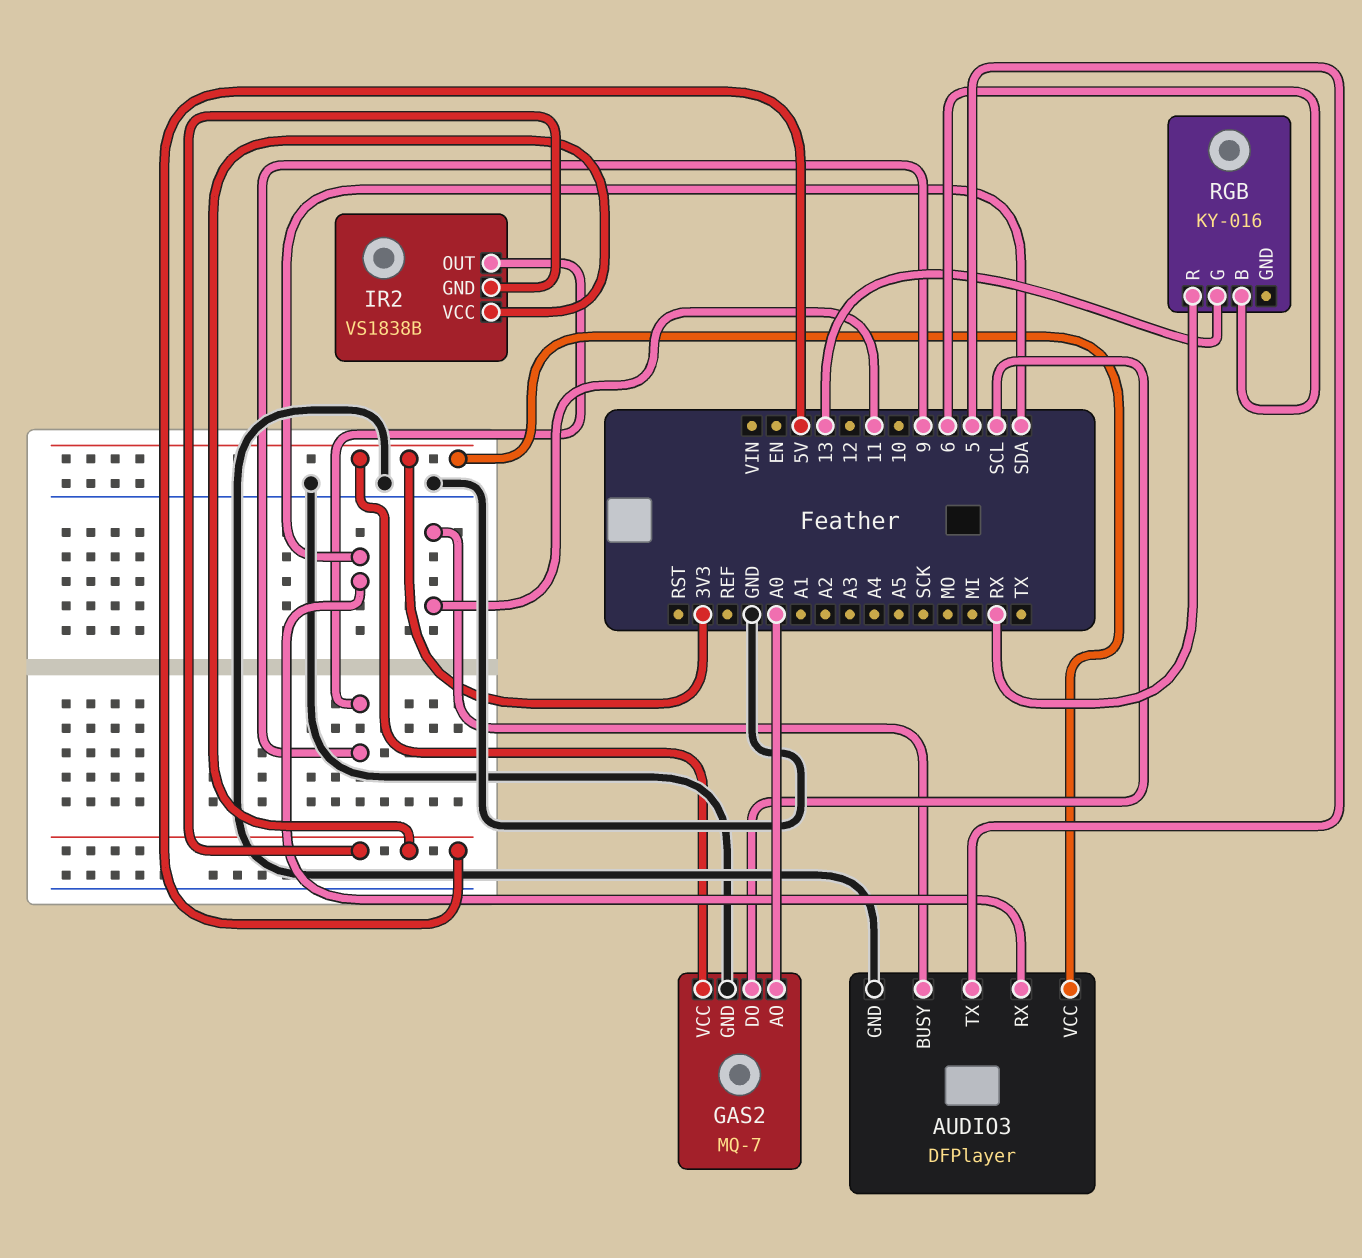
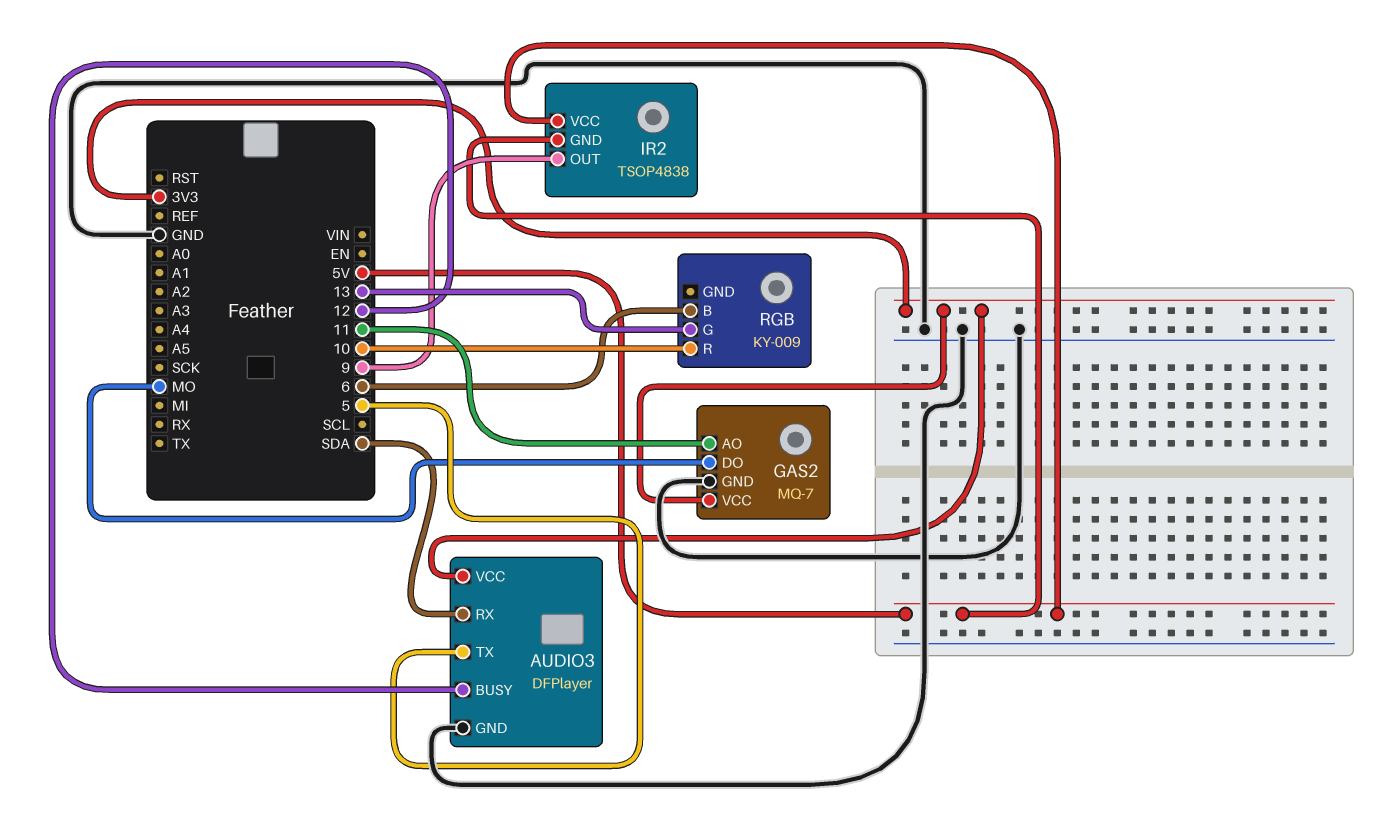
AUDIO3 pin BUSY: 11 -> 12
GAS2 pin AO: A0 -> 11
GAS2 pin DO: SCL -> MO
IR2: VS1838B -> TSOP4838
RGB: KY-016 -> KY-009
RGB pin R: RX -> 10

